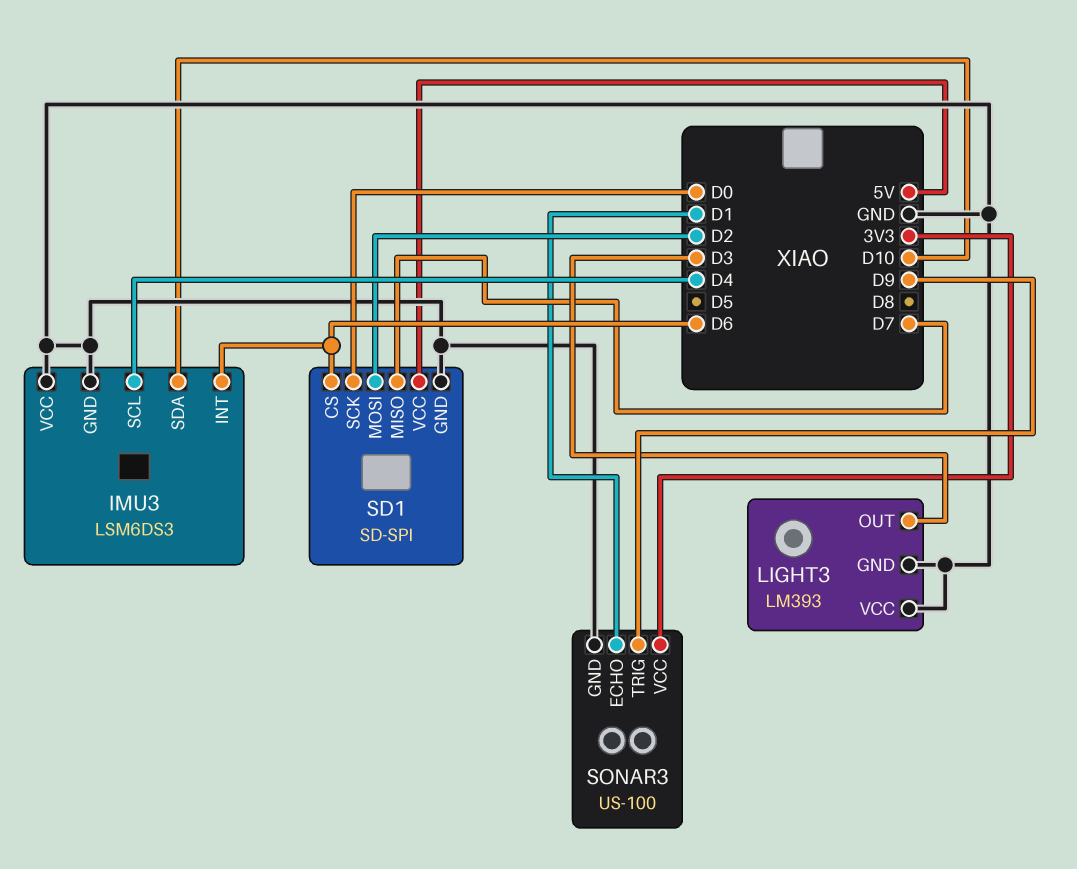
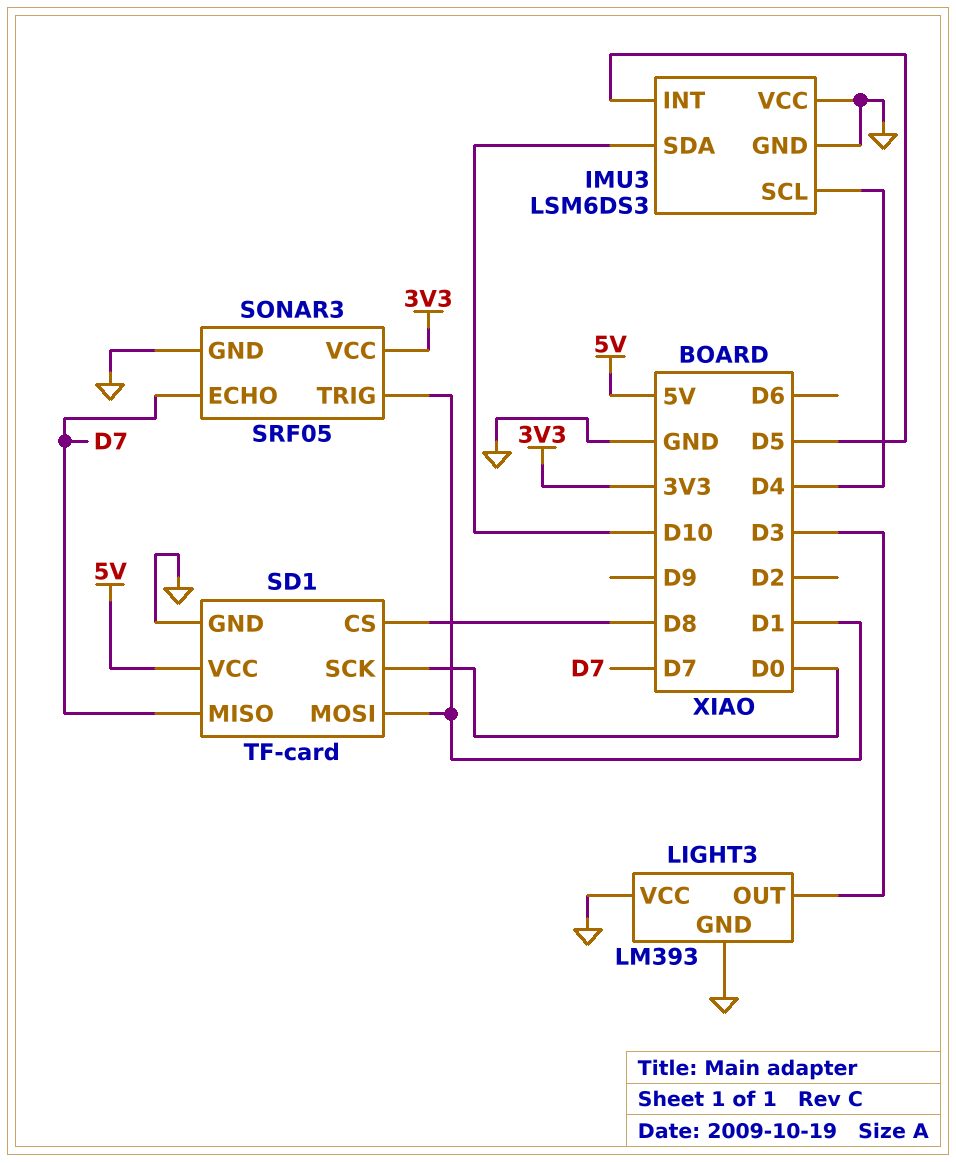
IMU3 pin INT: D6 -> D5
SD1: SD-SPI -> TF-card
SD1 pin CS: D6 -> D8
SD1 pin MOSI: D2 -> D1
SONAR3: US-100 -> SRF05
SONAR3 pin ECHO: D1 -> D7
SONAR3 pin TRIG: D9 -> D1

